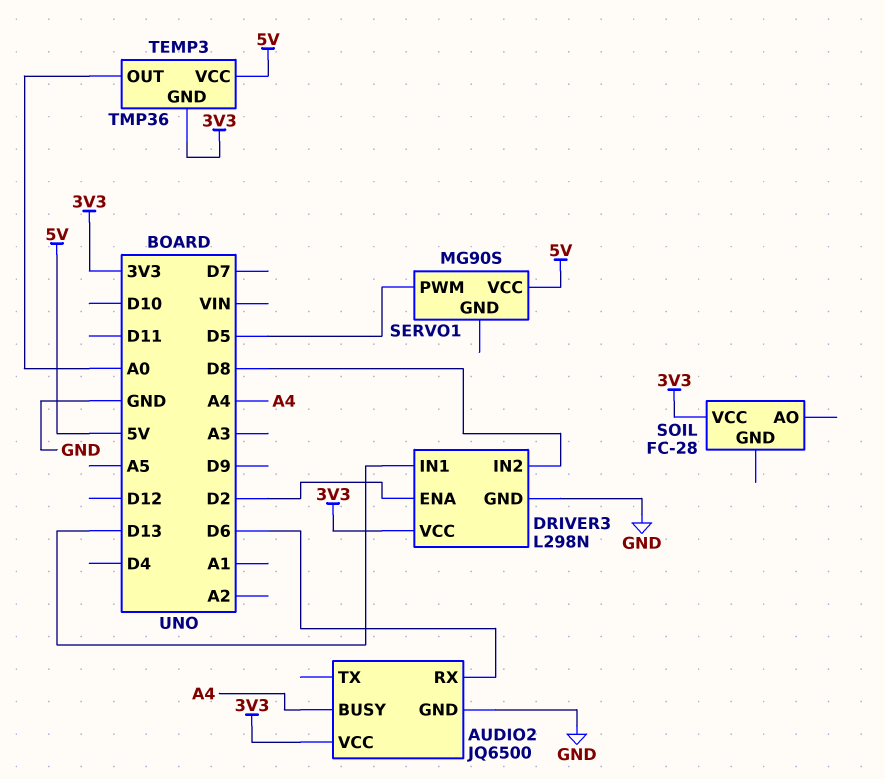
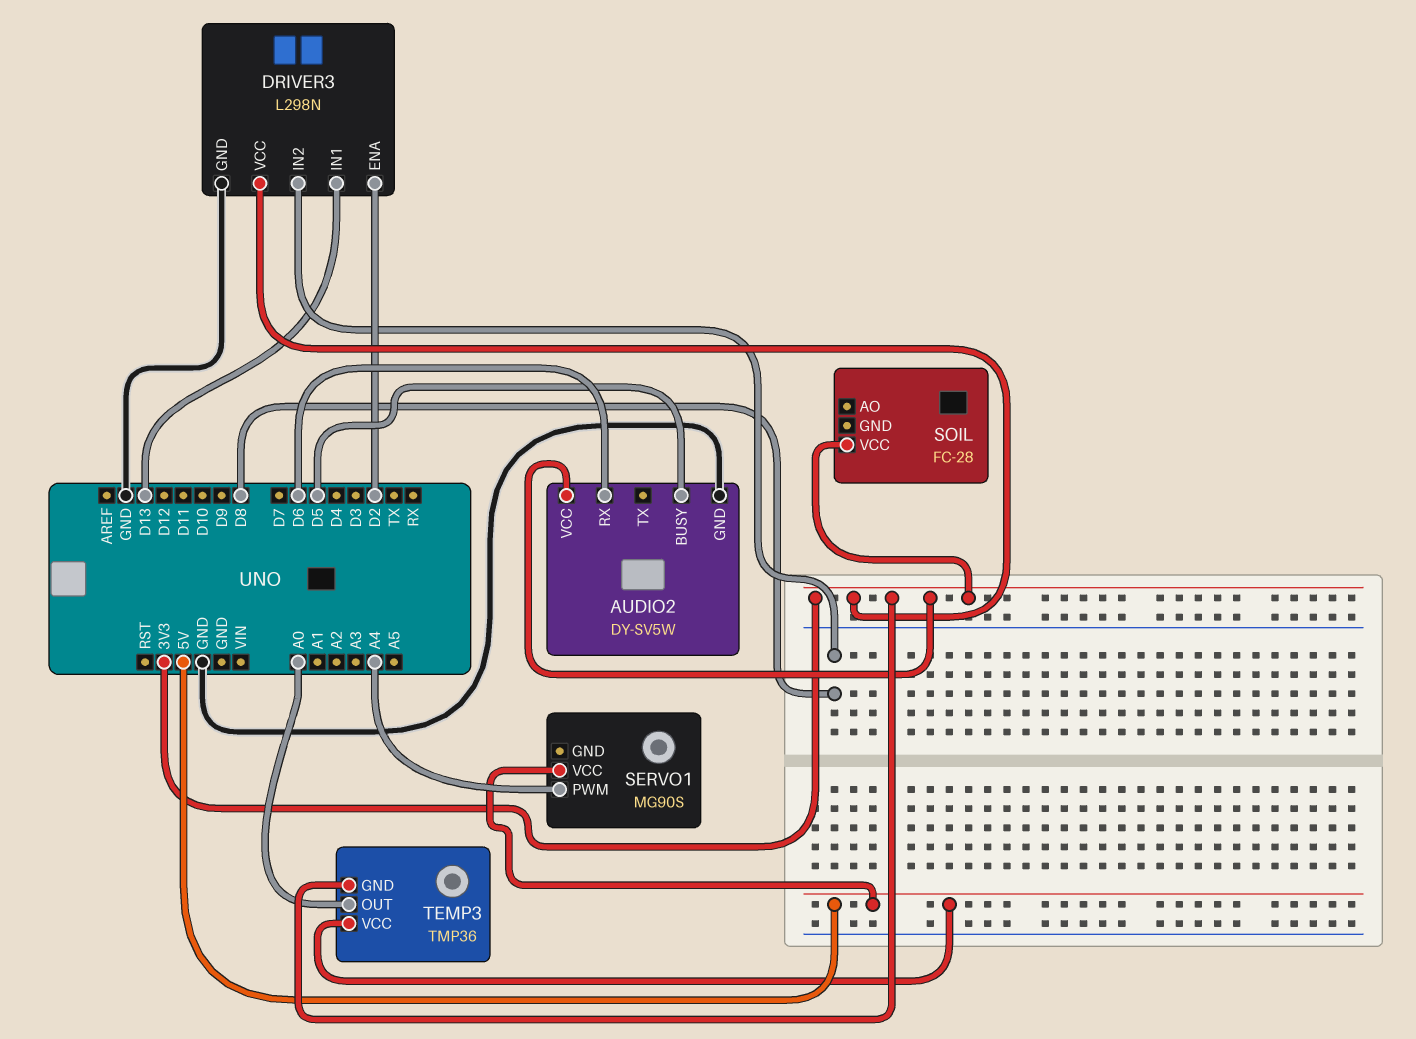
AUDIO2: JQ6500 -> DY-SV5W
AUDIO2 pin BUSY: A4 -> D5
SERVO1 pin PWM: D5 -> A4

